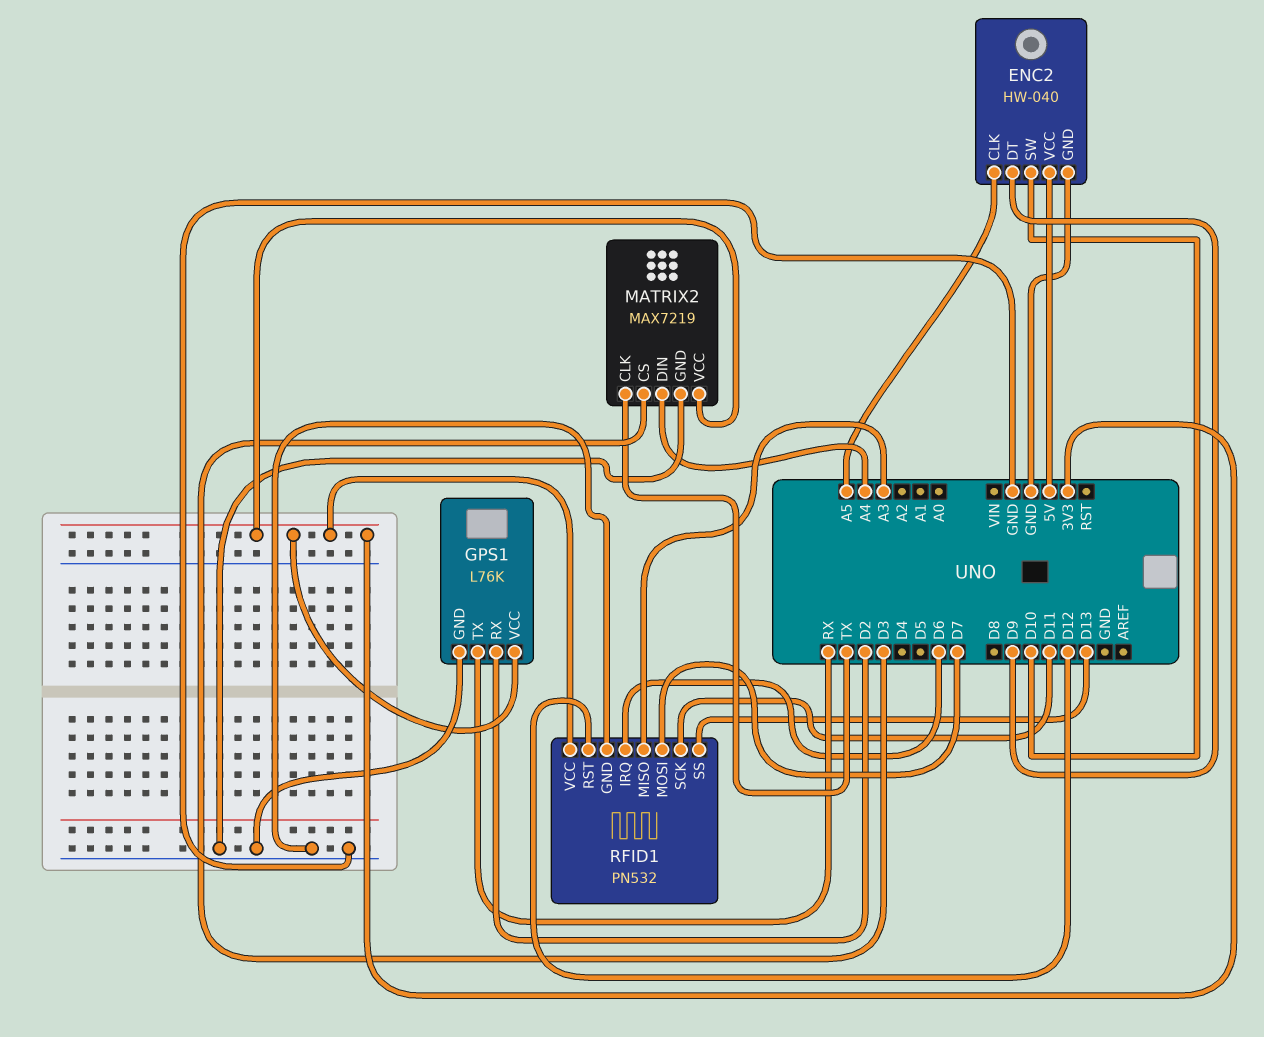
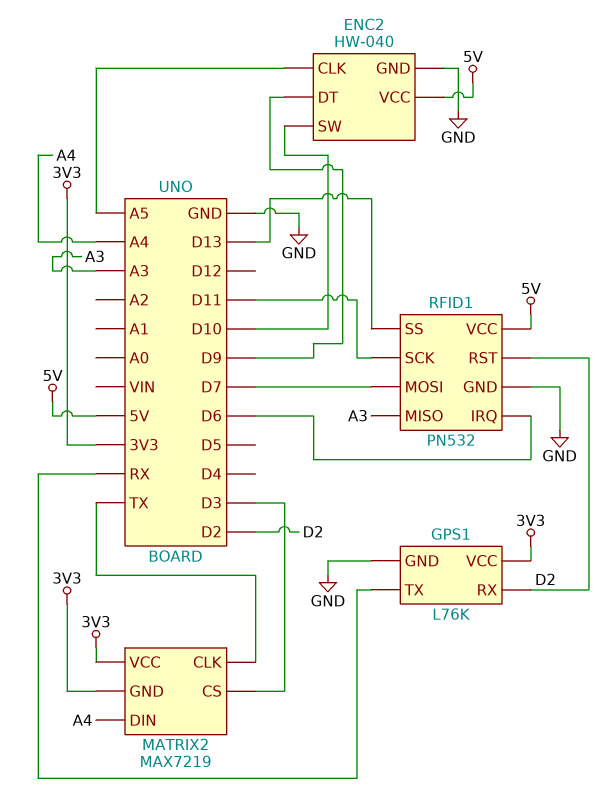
MATRIX2 pin GND: GND -> 3V3
RFID1 pin RST: D12 -> D2
RFID1 pin VCC: 3V3 -> 5V

